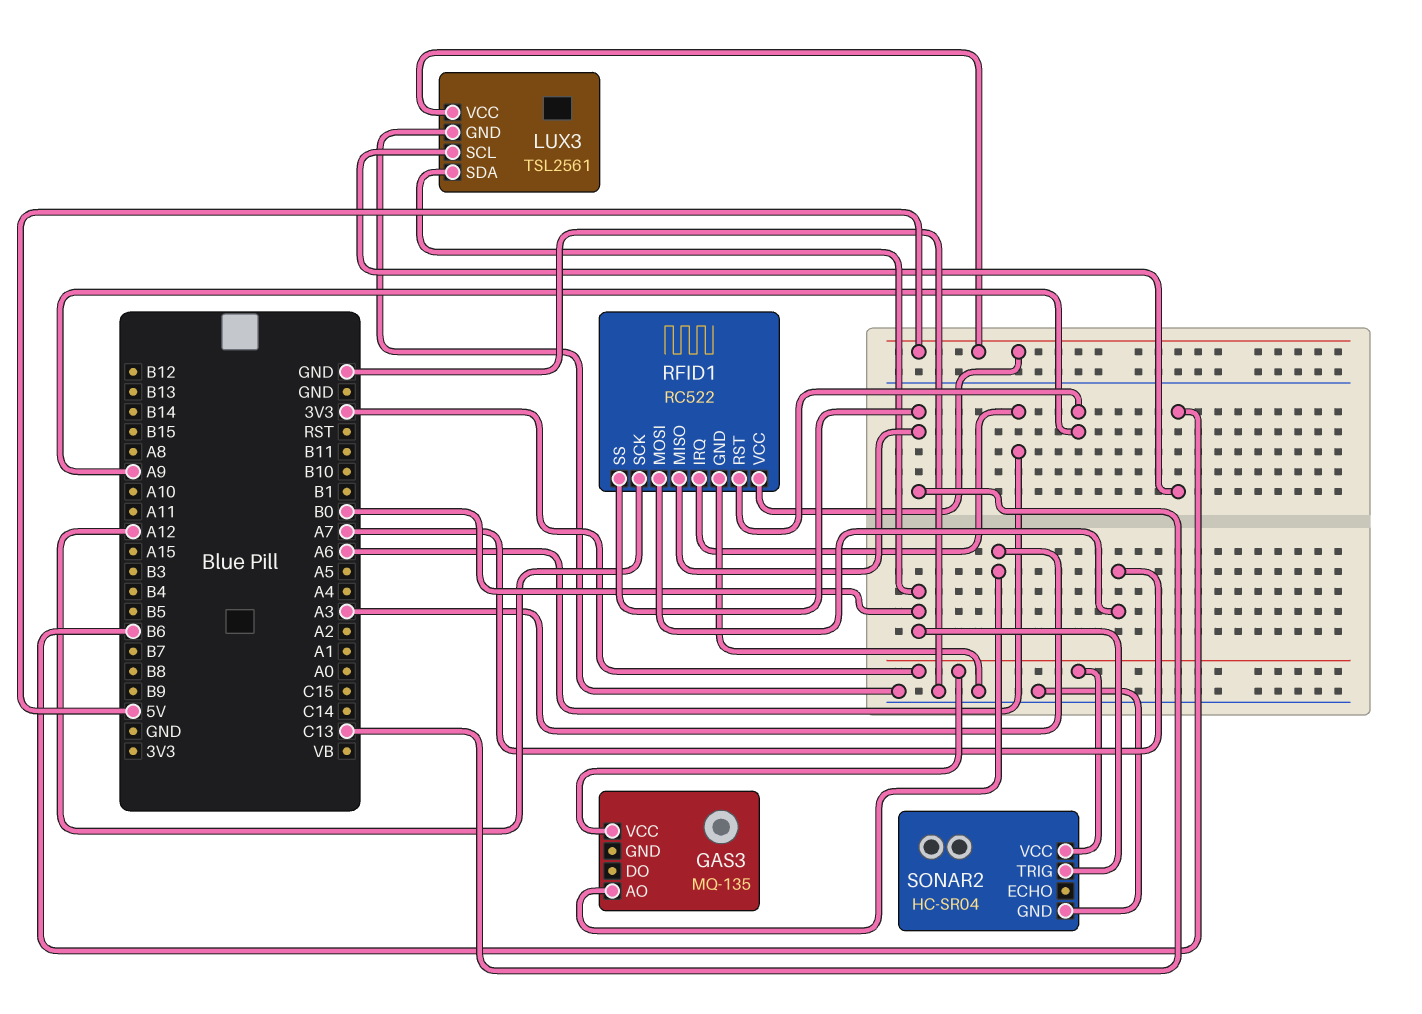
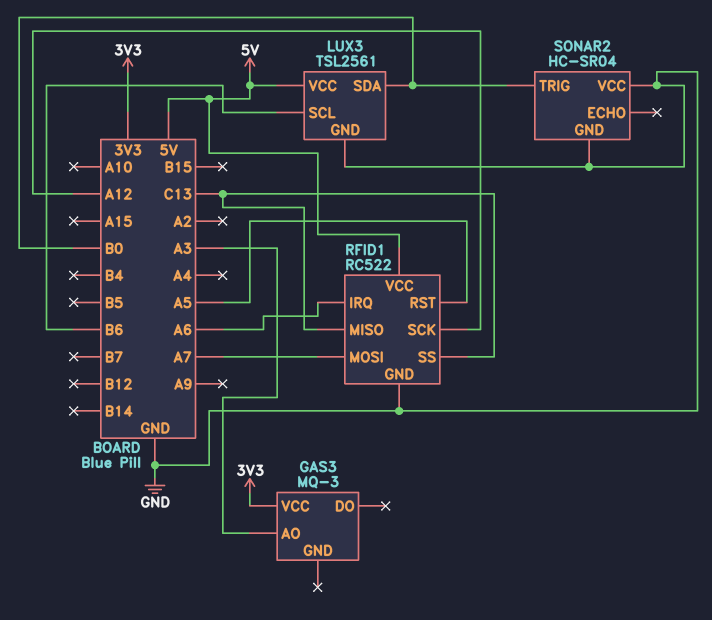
GAS3: MQ-135 -> MQ-3
RFID1 pin RST: A9 -> A5
SONAR2 pin VCC: 3V3 -> GND

